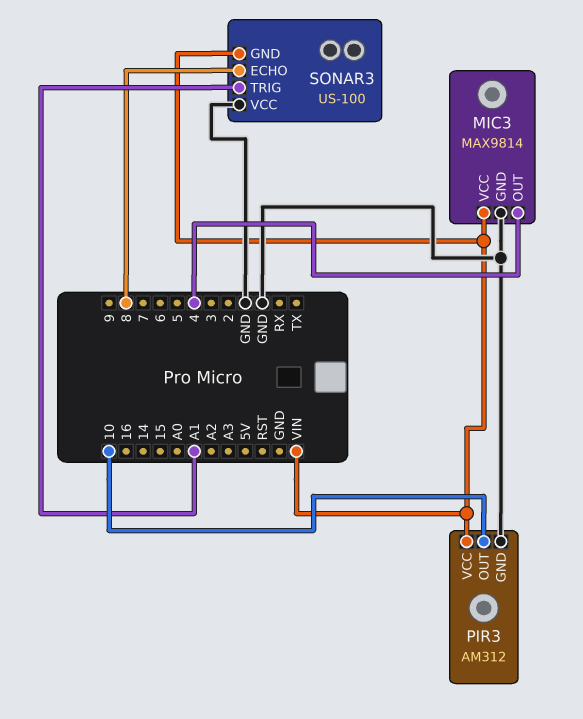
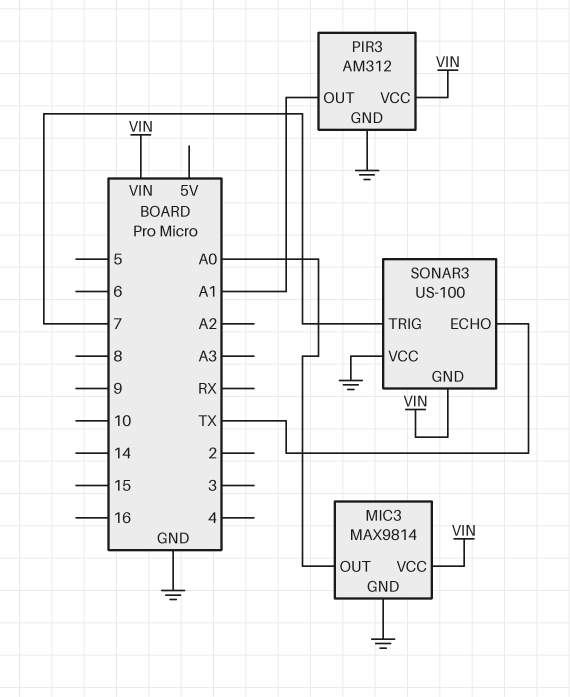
MIC3 pin OUT: 4 -> A0
PIR3 pin OUT: 10 -> A1
SONAR3 pin ECHO: 8 -> TX
SONAR3 pin TRIG: A1 -> 7

